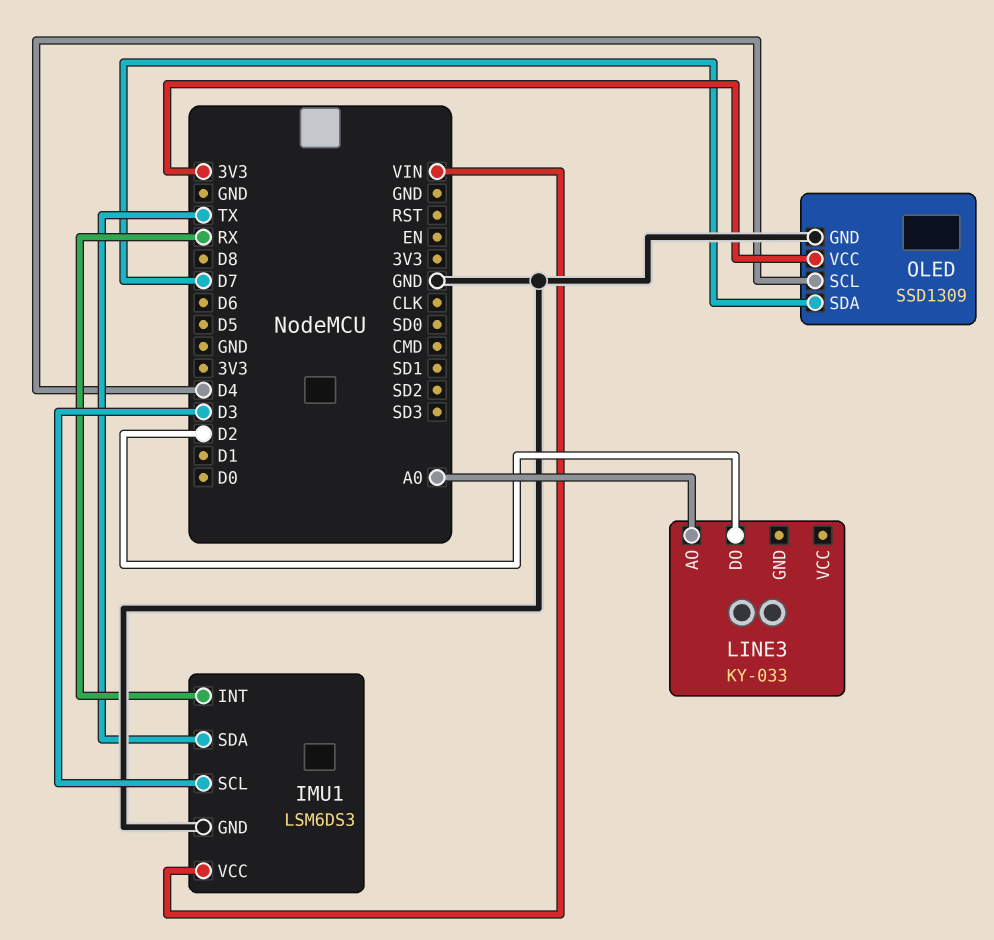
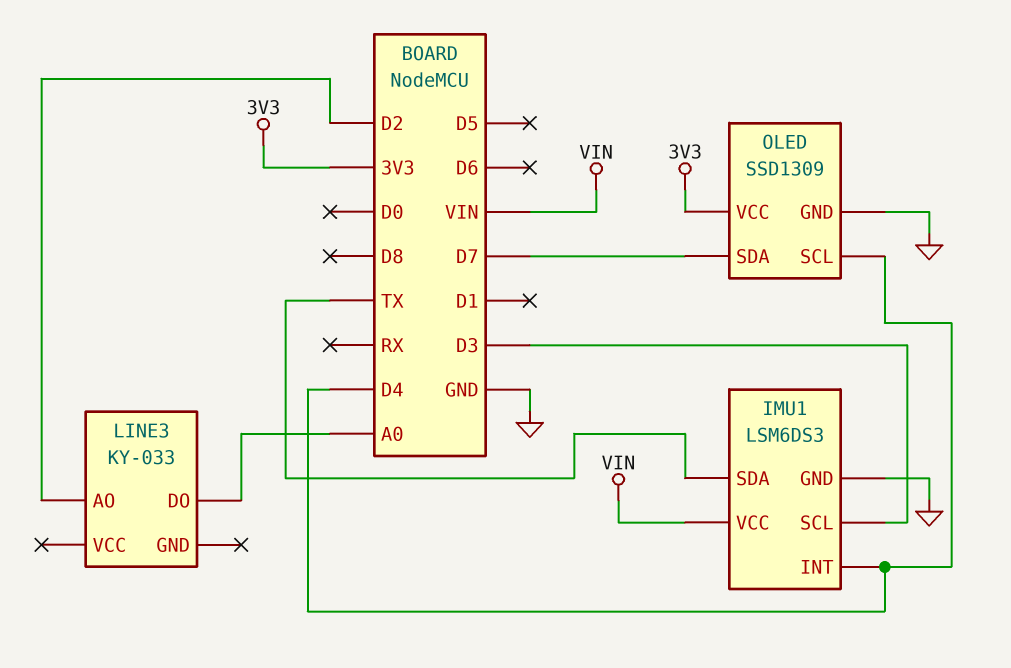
IMU1 pin INT: RX -> D4
LINE3 pin AO: A0 -> D2
LINE3 pin DO: D2 -> A0

